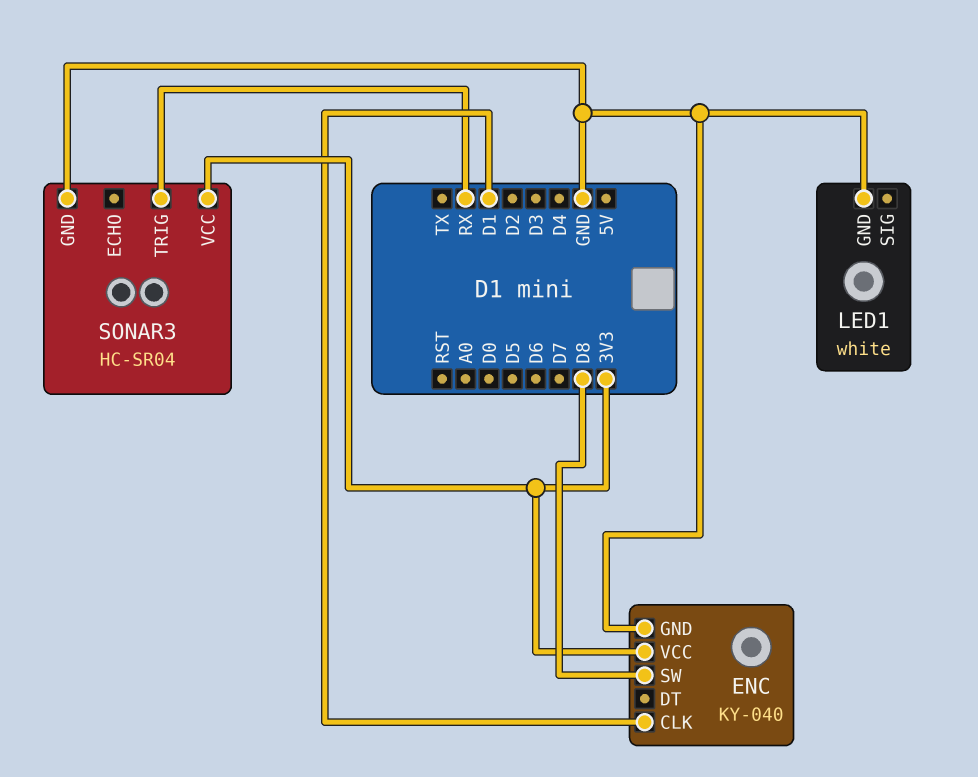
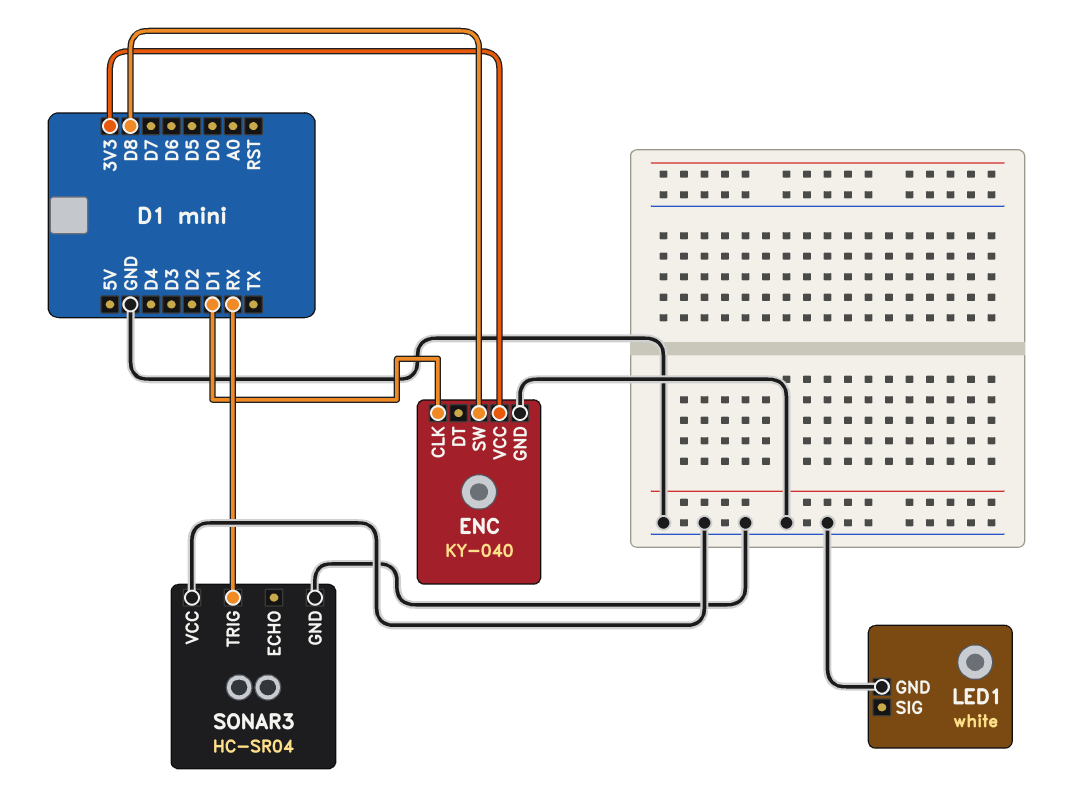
SONAR3 pin VCC: 3V3 -> GND

